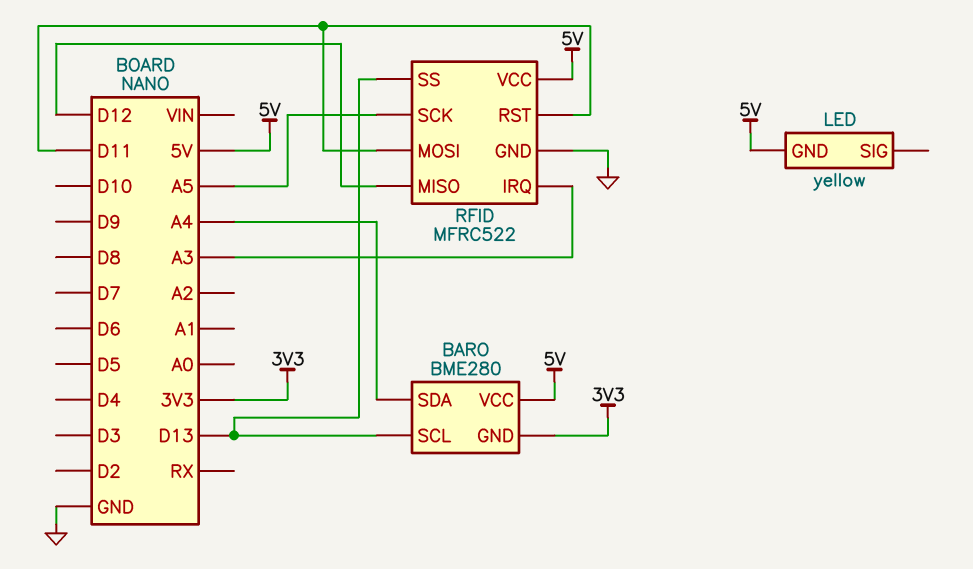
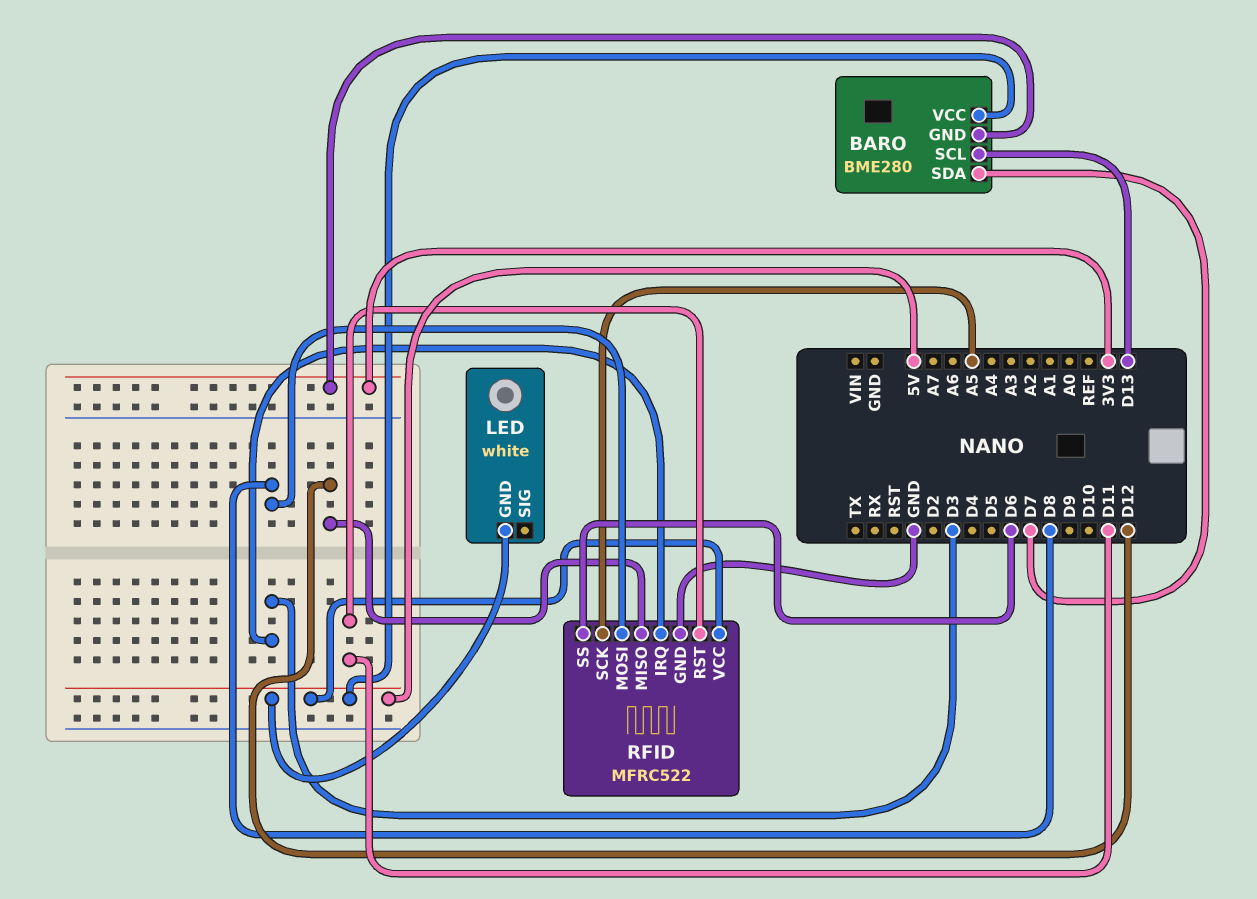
BARO pin SDA: A4 -> D7
LED: yellow -> white
RFID pin IRQ: A3 -> D3
RFID pin MOSI: D11 -> D8
RFID pin SS: D13 -> D6

